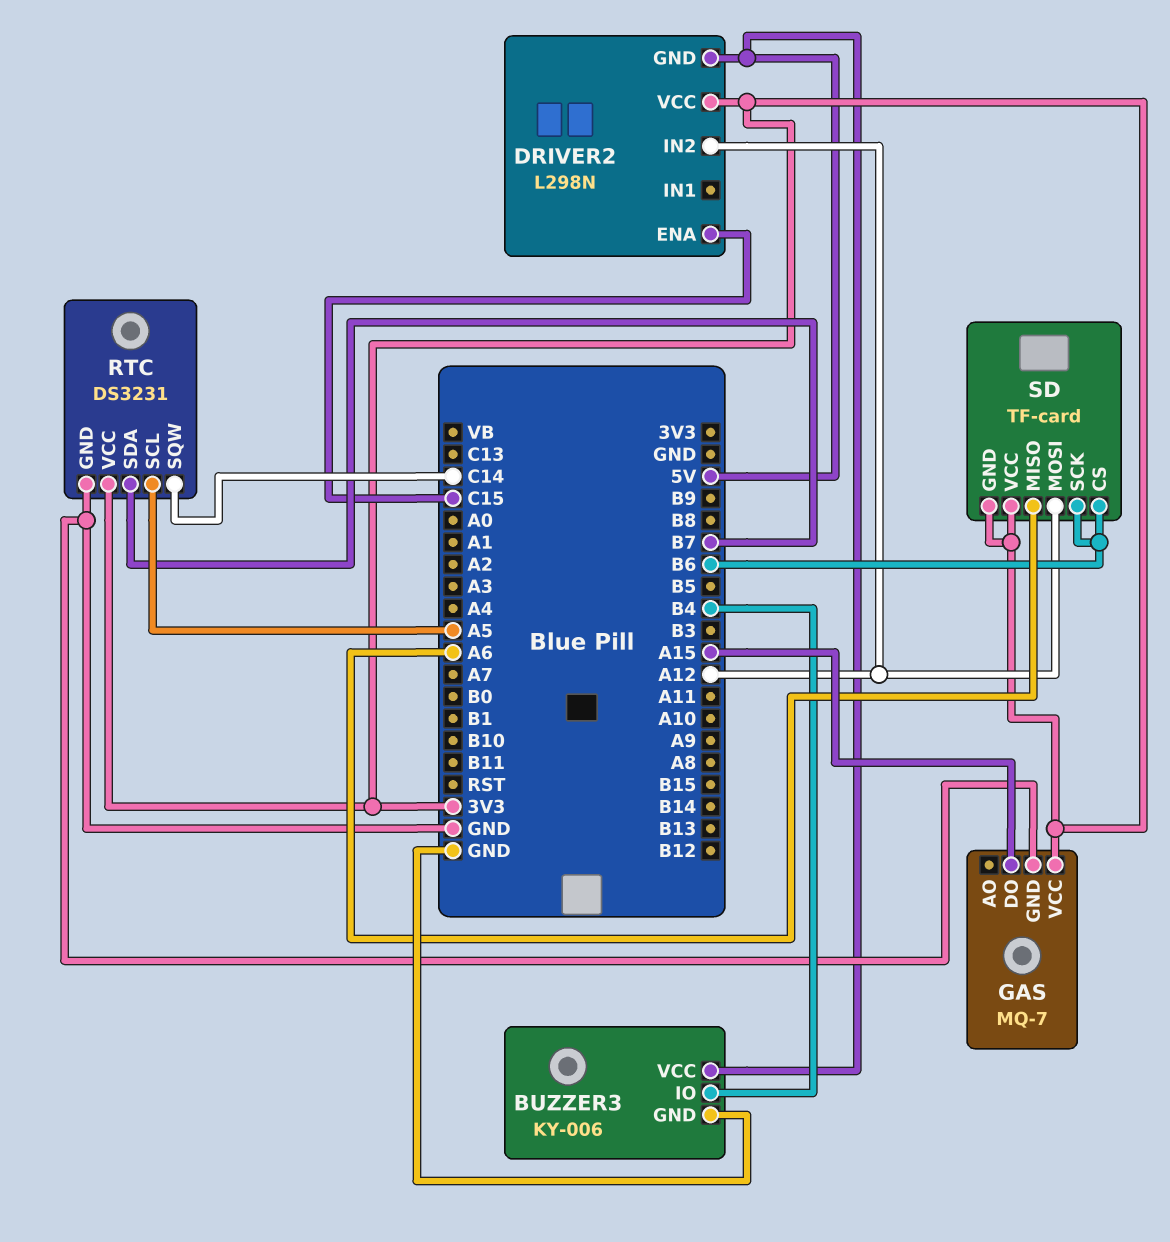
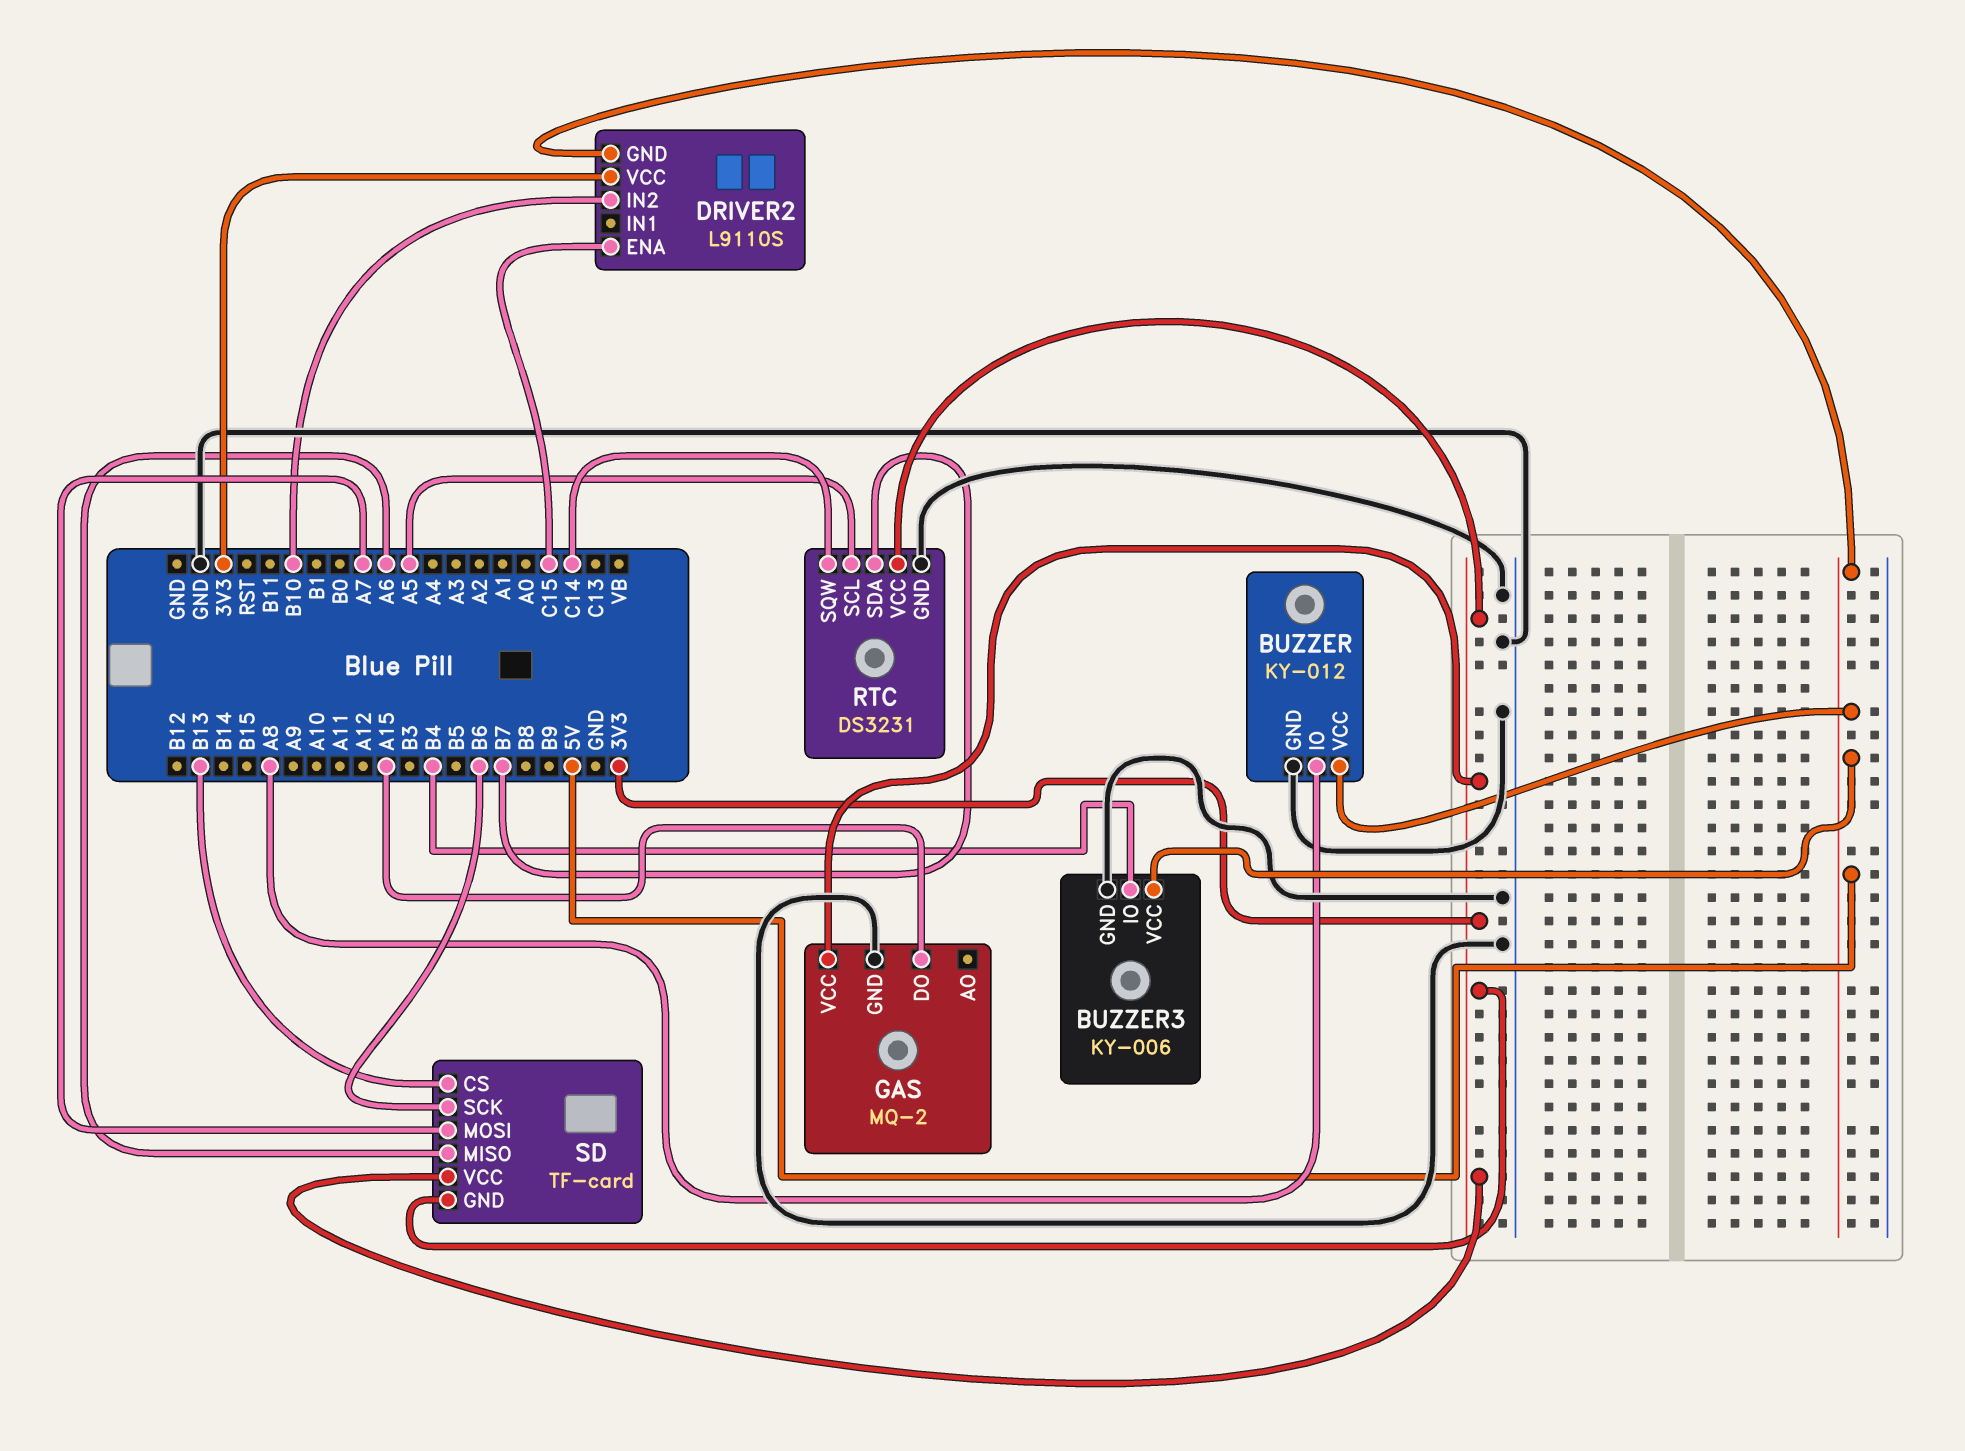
BUZZER: none -> KY-012
BUZZER pin GND: none -> GND
BUZZER pin IO: none -> A8
BUZZER pin VCC: none -> 5V
DRIVER2: L298N -> L9110S
DRIVER2 pin IN2: A12 -> B10
GAS: MQ-7 -> MQ-2
SD pin CS: B6 -> B13
SD pin MOSI: A12 -> A7

